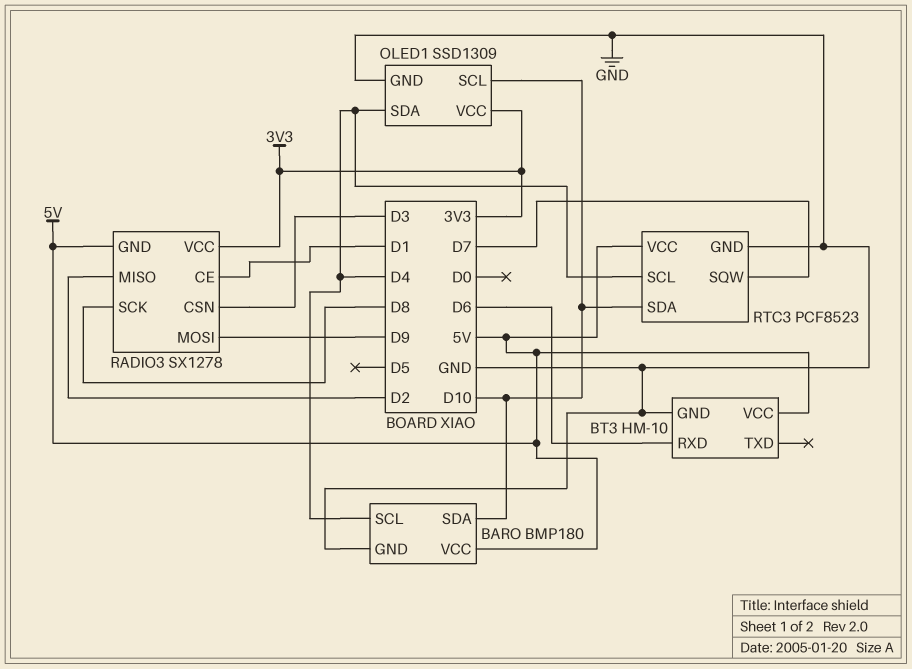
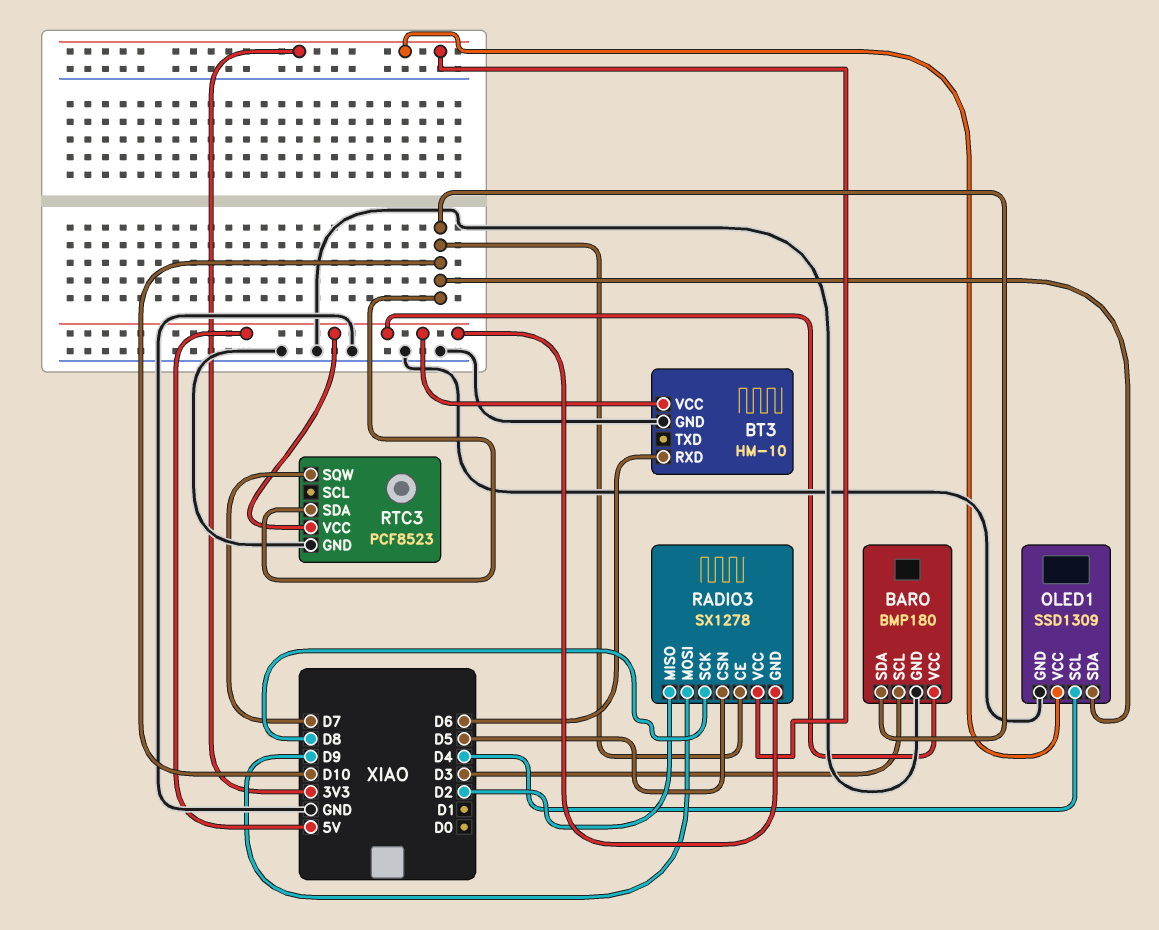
BARO pin SCL: D4 -> D3
OLED1 pin SCL: D10 -> D4
OLED1 pin SDA: D4 -> D10
RADIO3 pin CE: D1 -> D10
RADIO3 pin CSN: D3 -> D5
RTC3 pin SCL: D4 -> none

